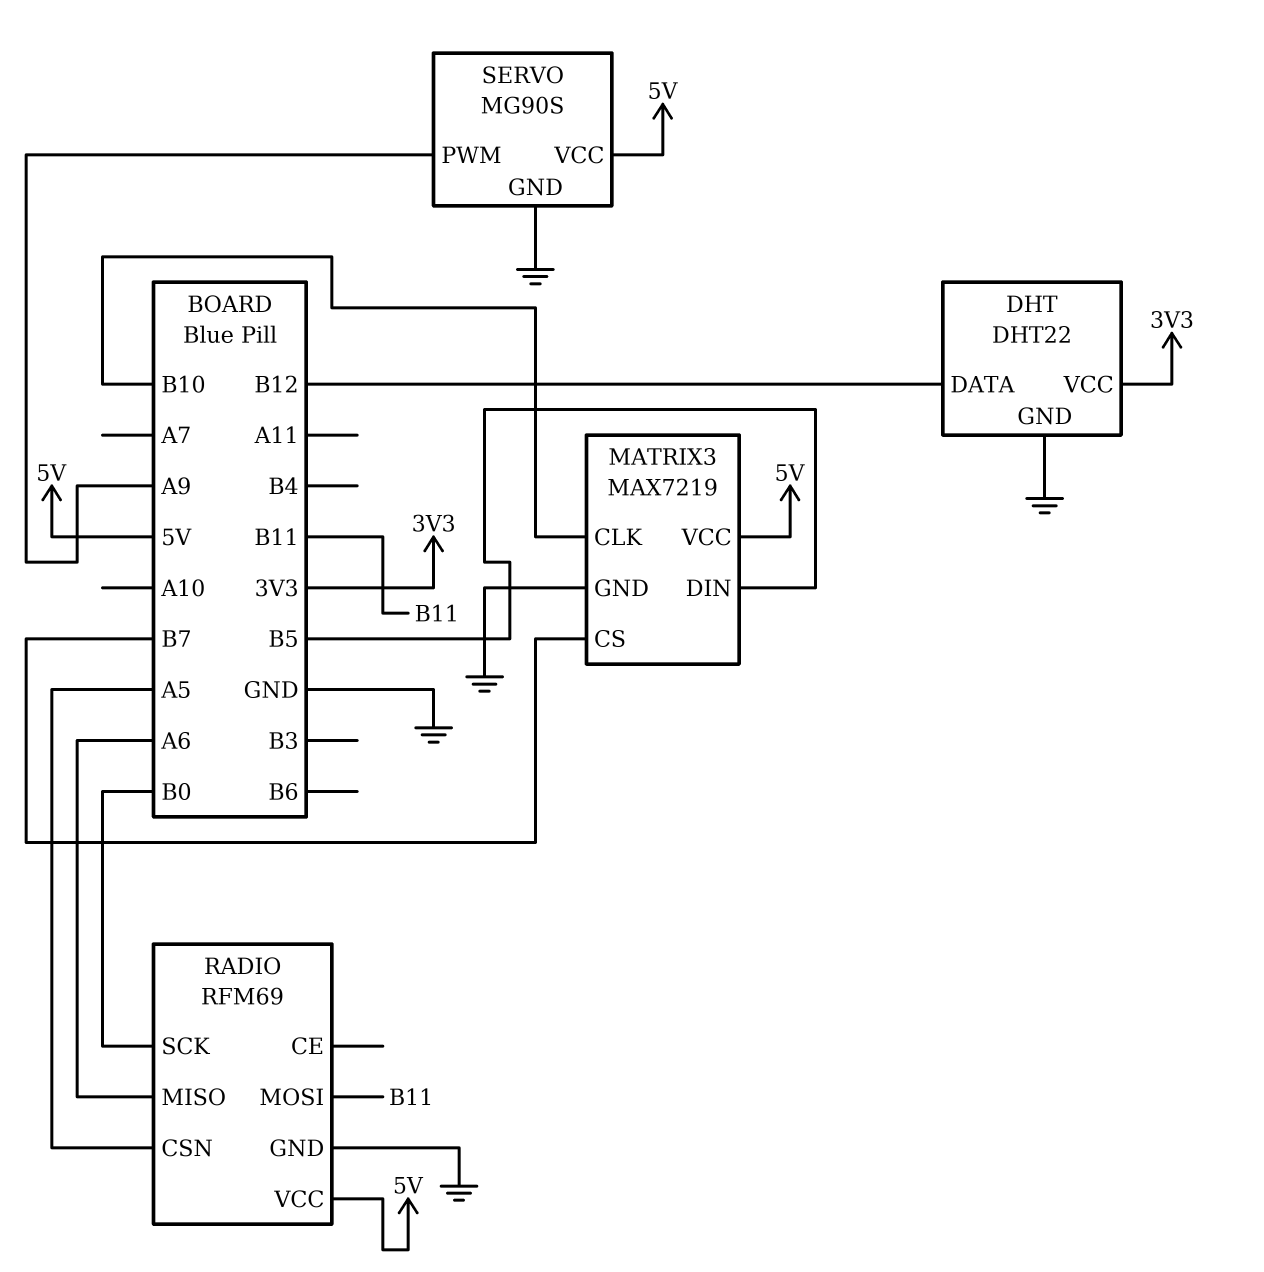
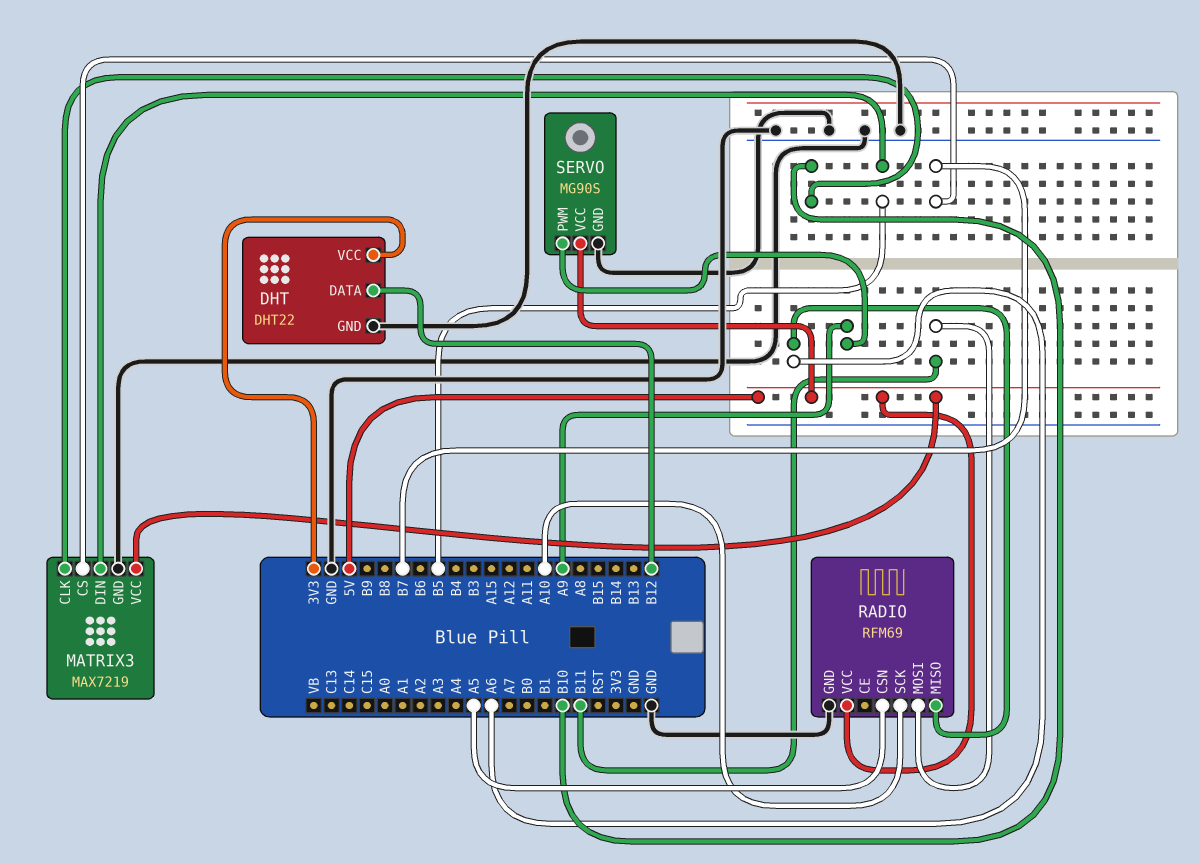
RADIO pin SCK: B0 -> A10

